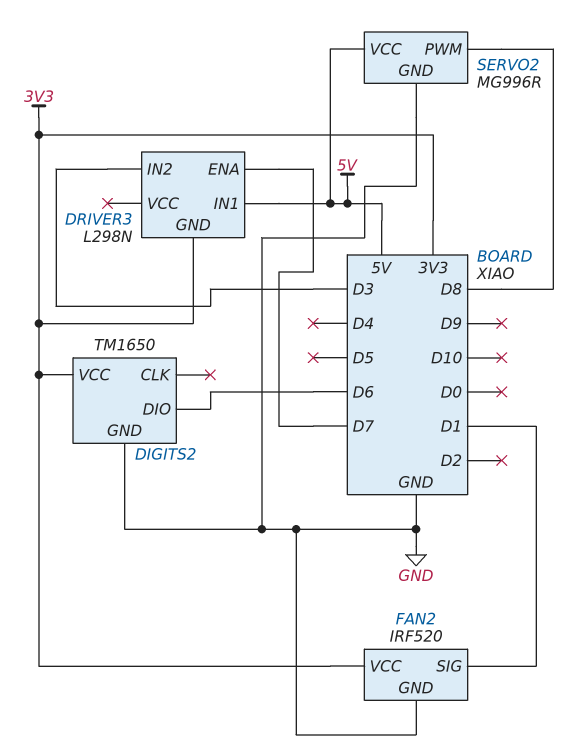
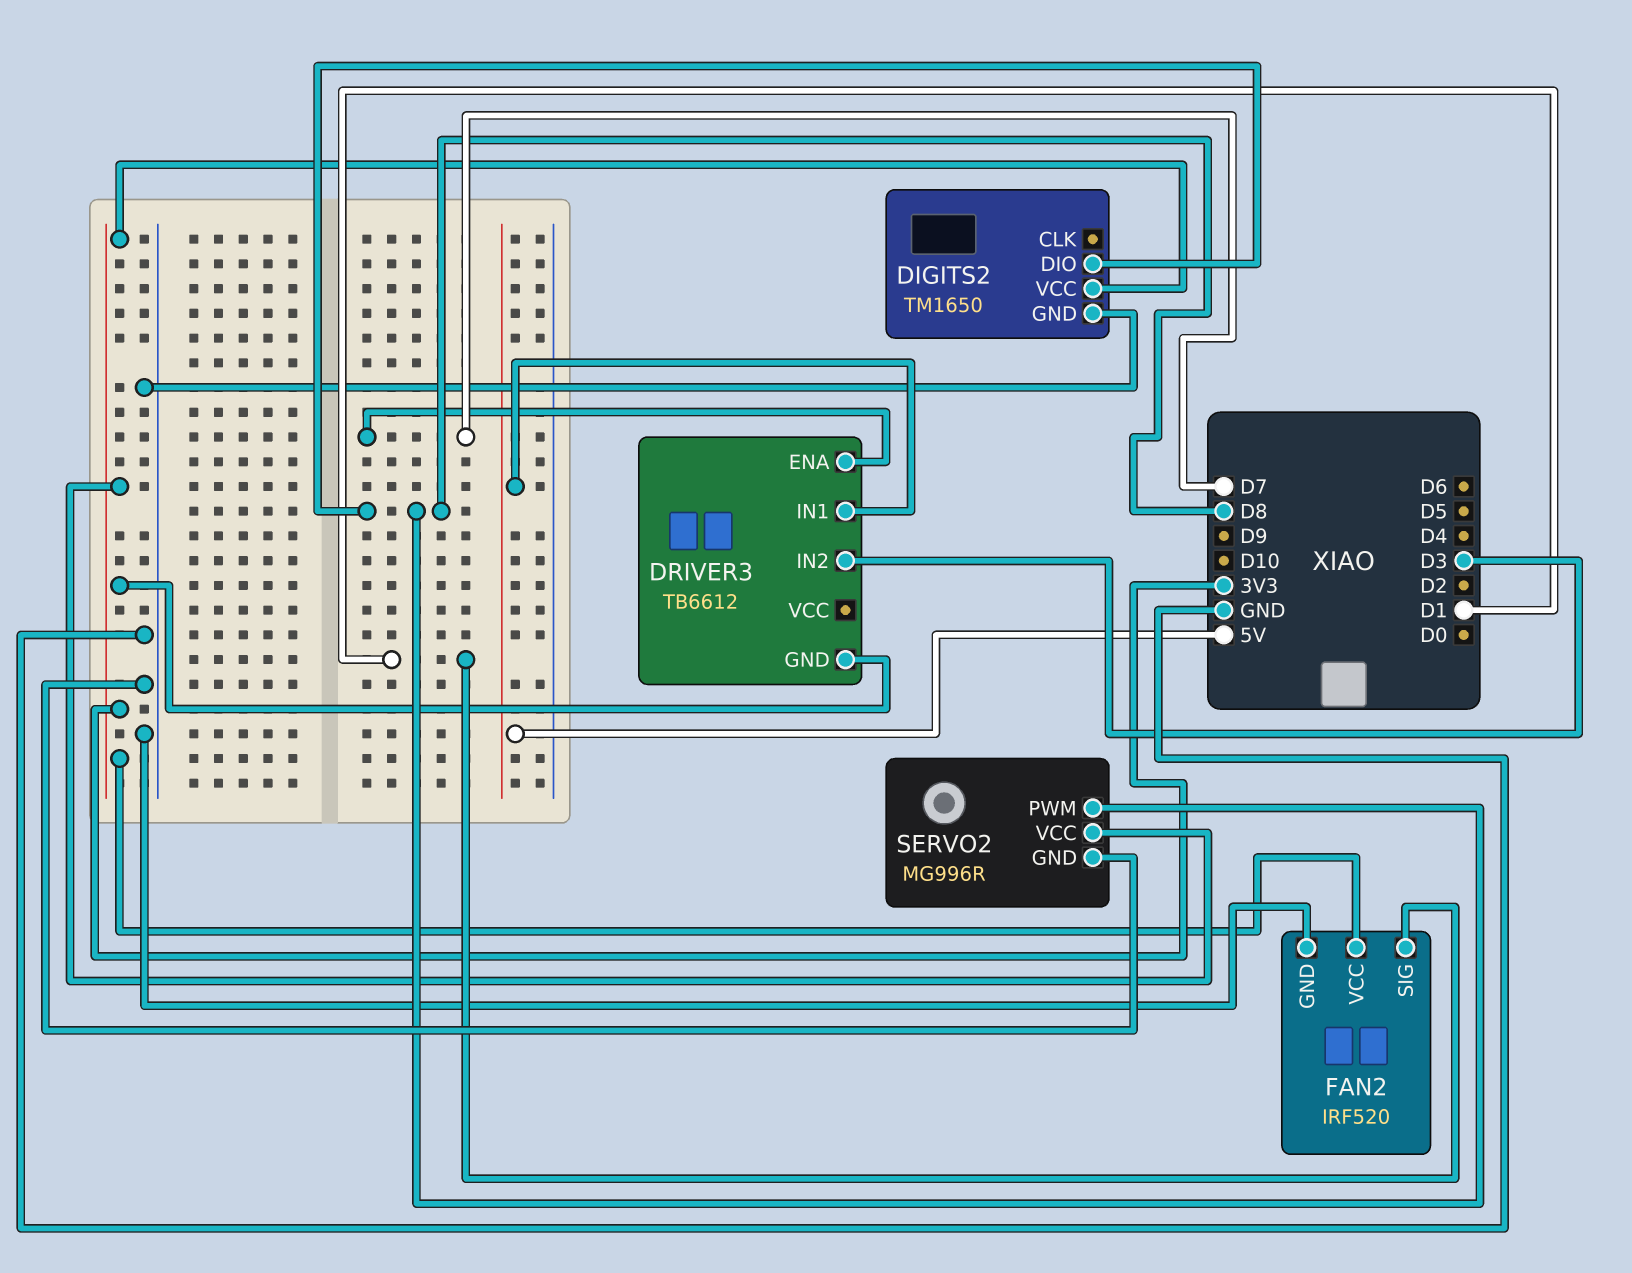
DIGITS2 pin DIO: D6 -> D8
DRIVER3: L298N -> TB6612
SERVO2 pin VCC: 5V -> 3V3

